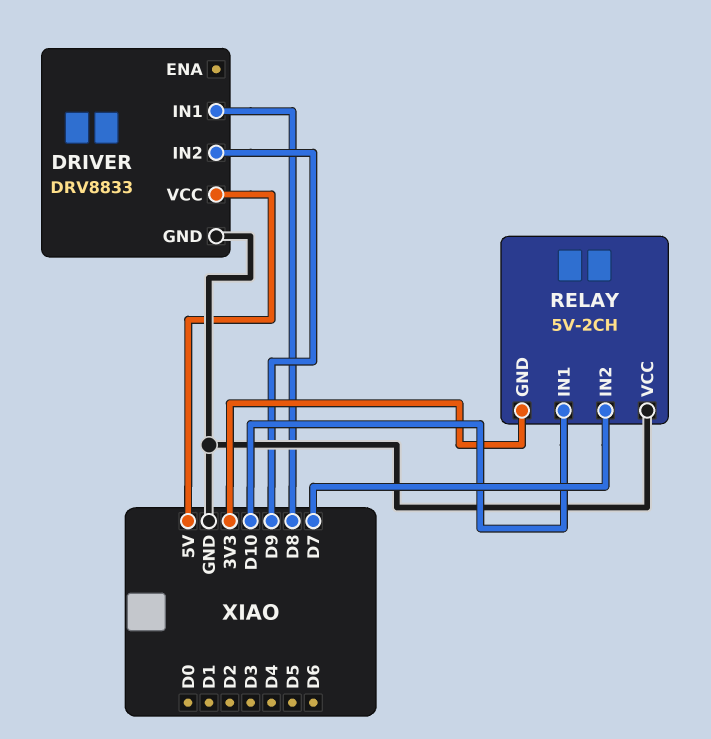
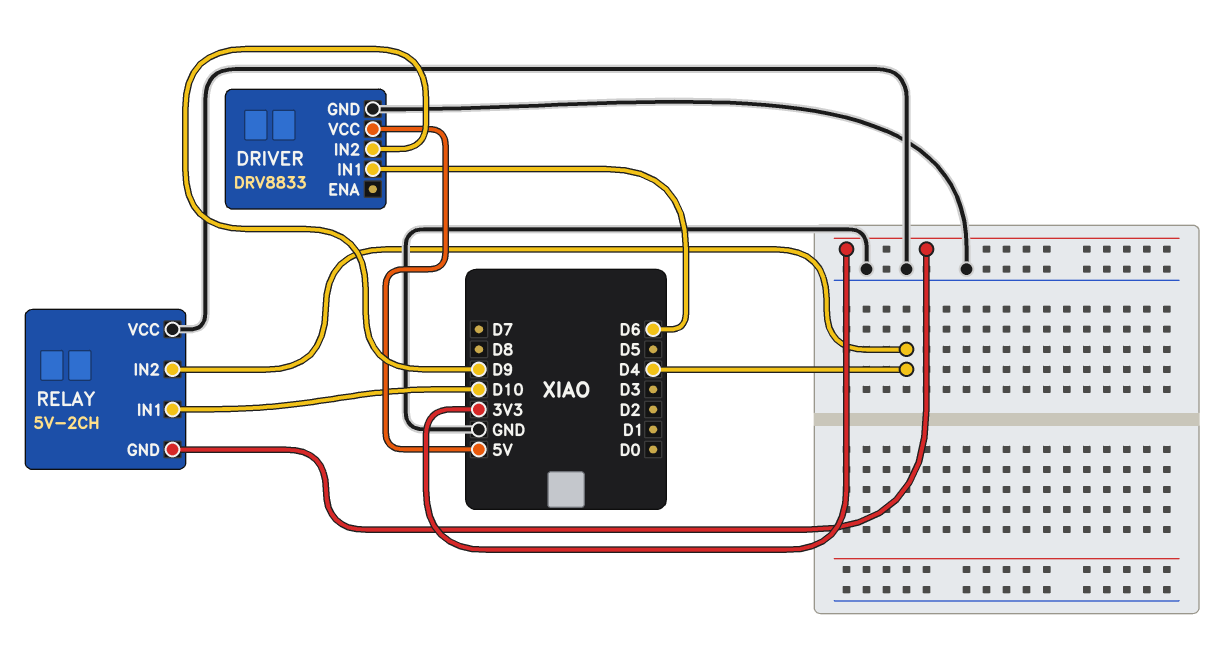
DRIVER pin IN1: D8 -> D6
RELAY pin IN2: D7 -> D4

